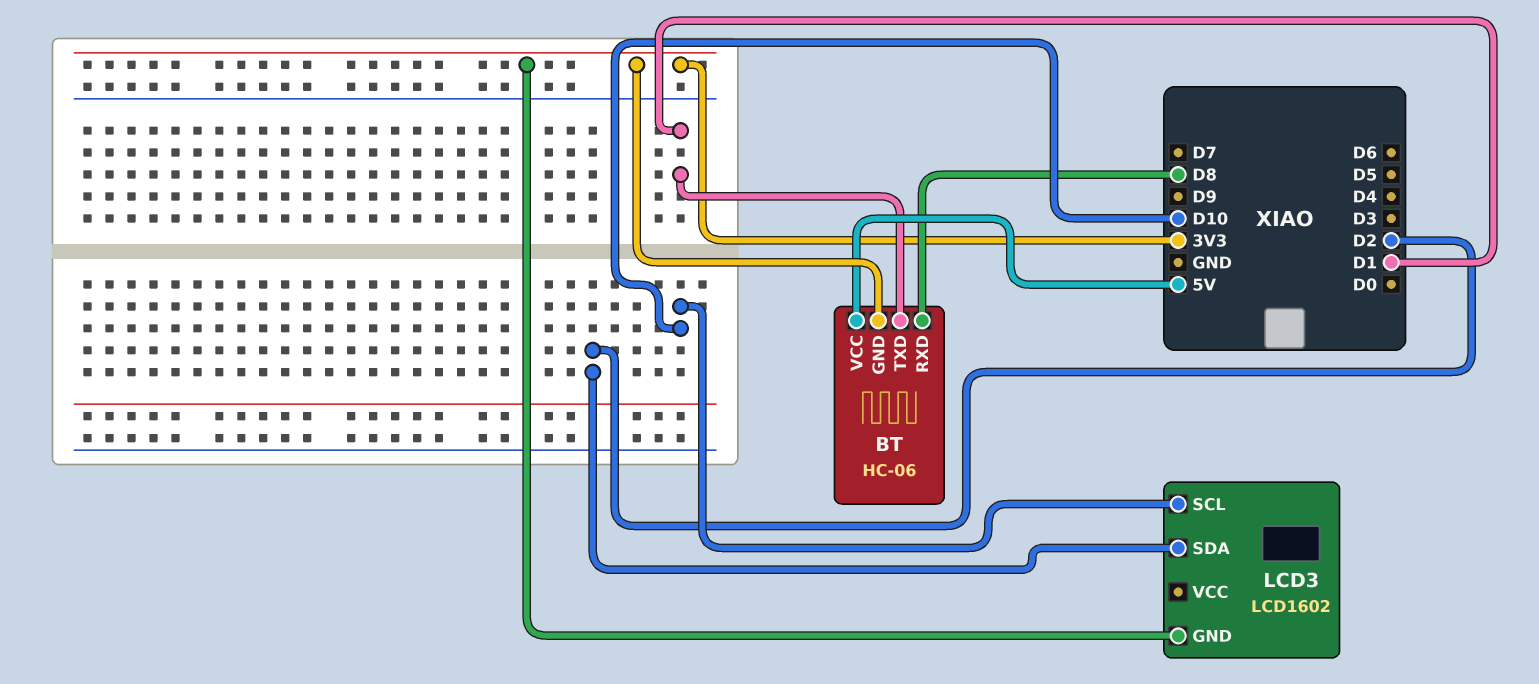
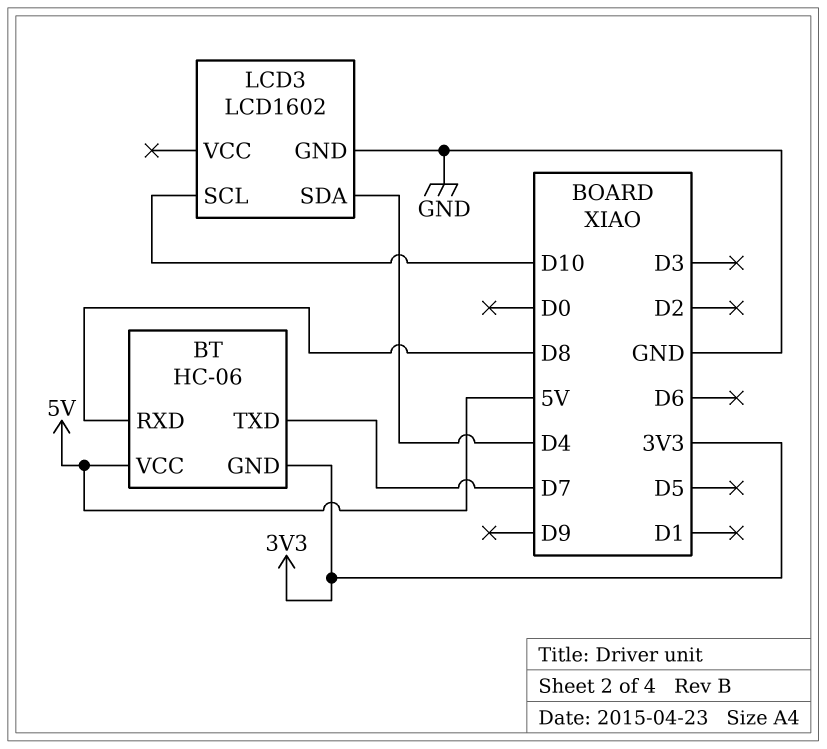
BT pin TXD: D1 -> D7
LCD3 pin GND: 3V3 -> GND
LCD3 pin SDA: D2 -> D4

